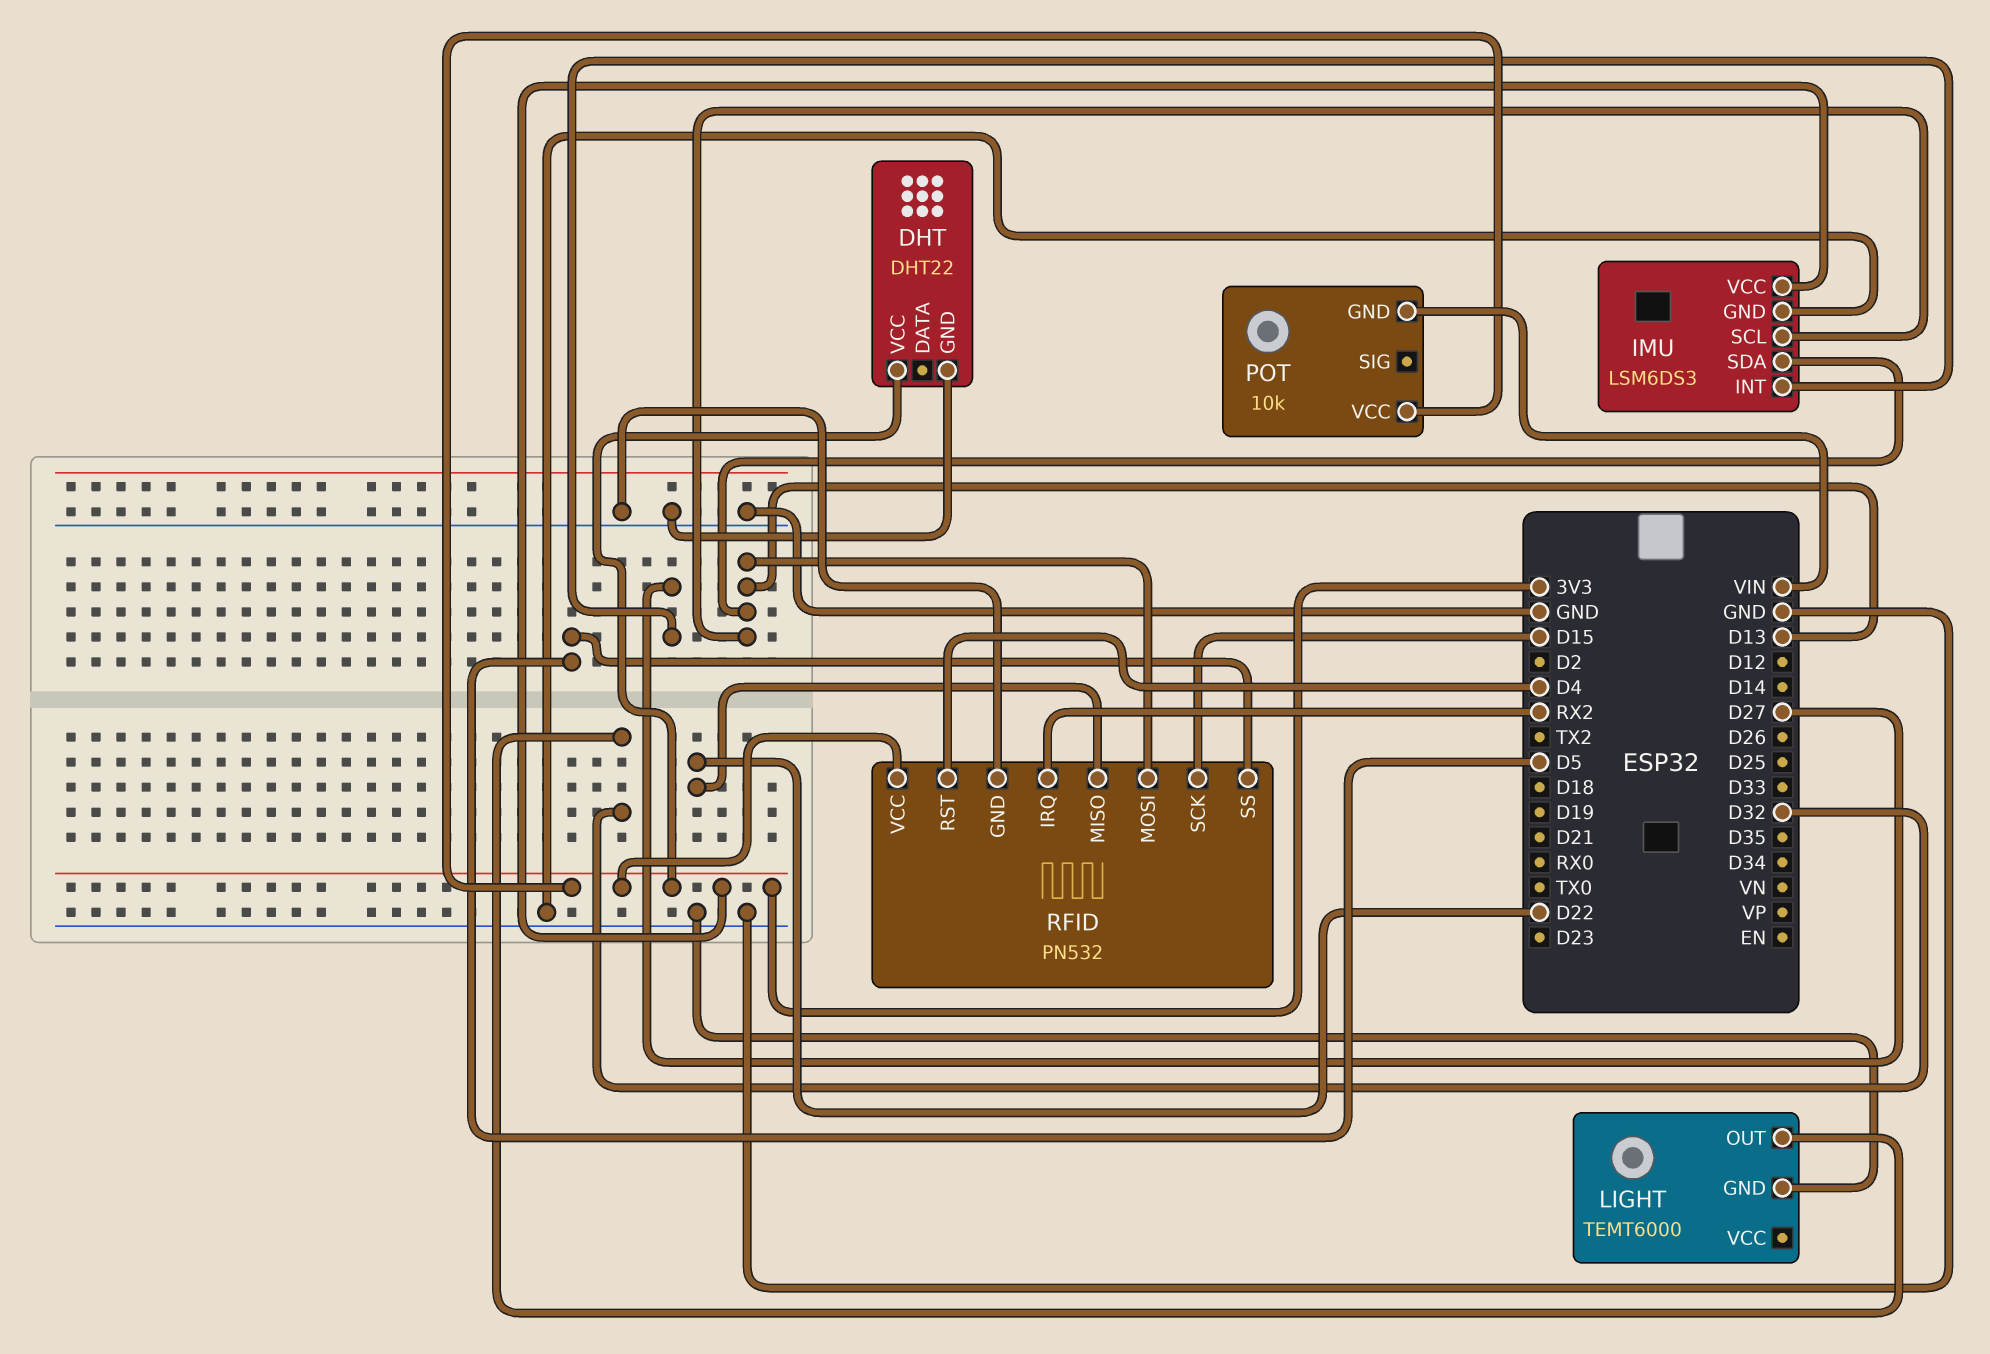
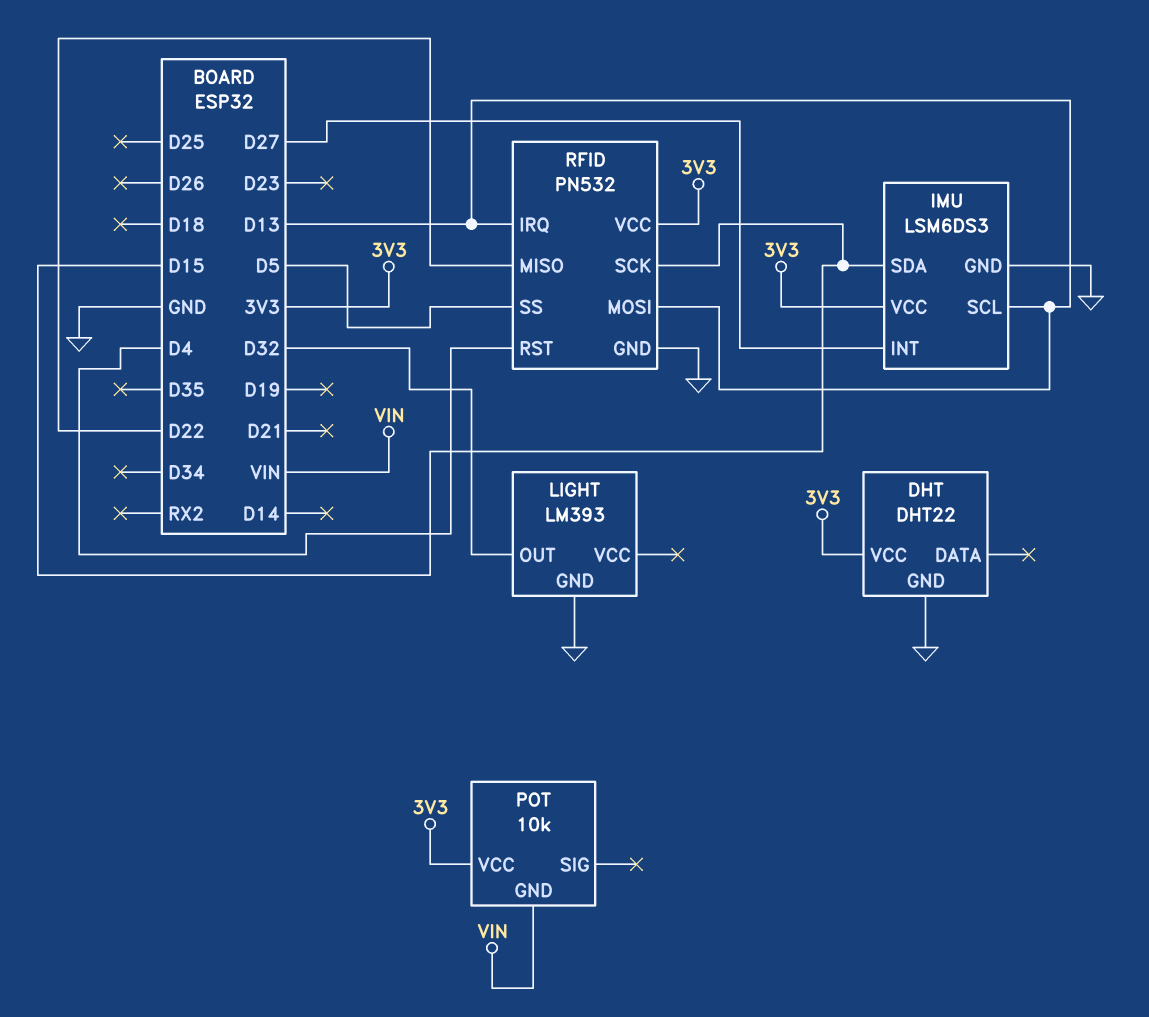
IMU pin SDA: D13 -> D15
LIGHT: TEMT6000 -> LM393
RFID pin IRQ: RX2 -> D13

